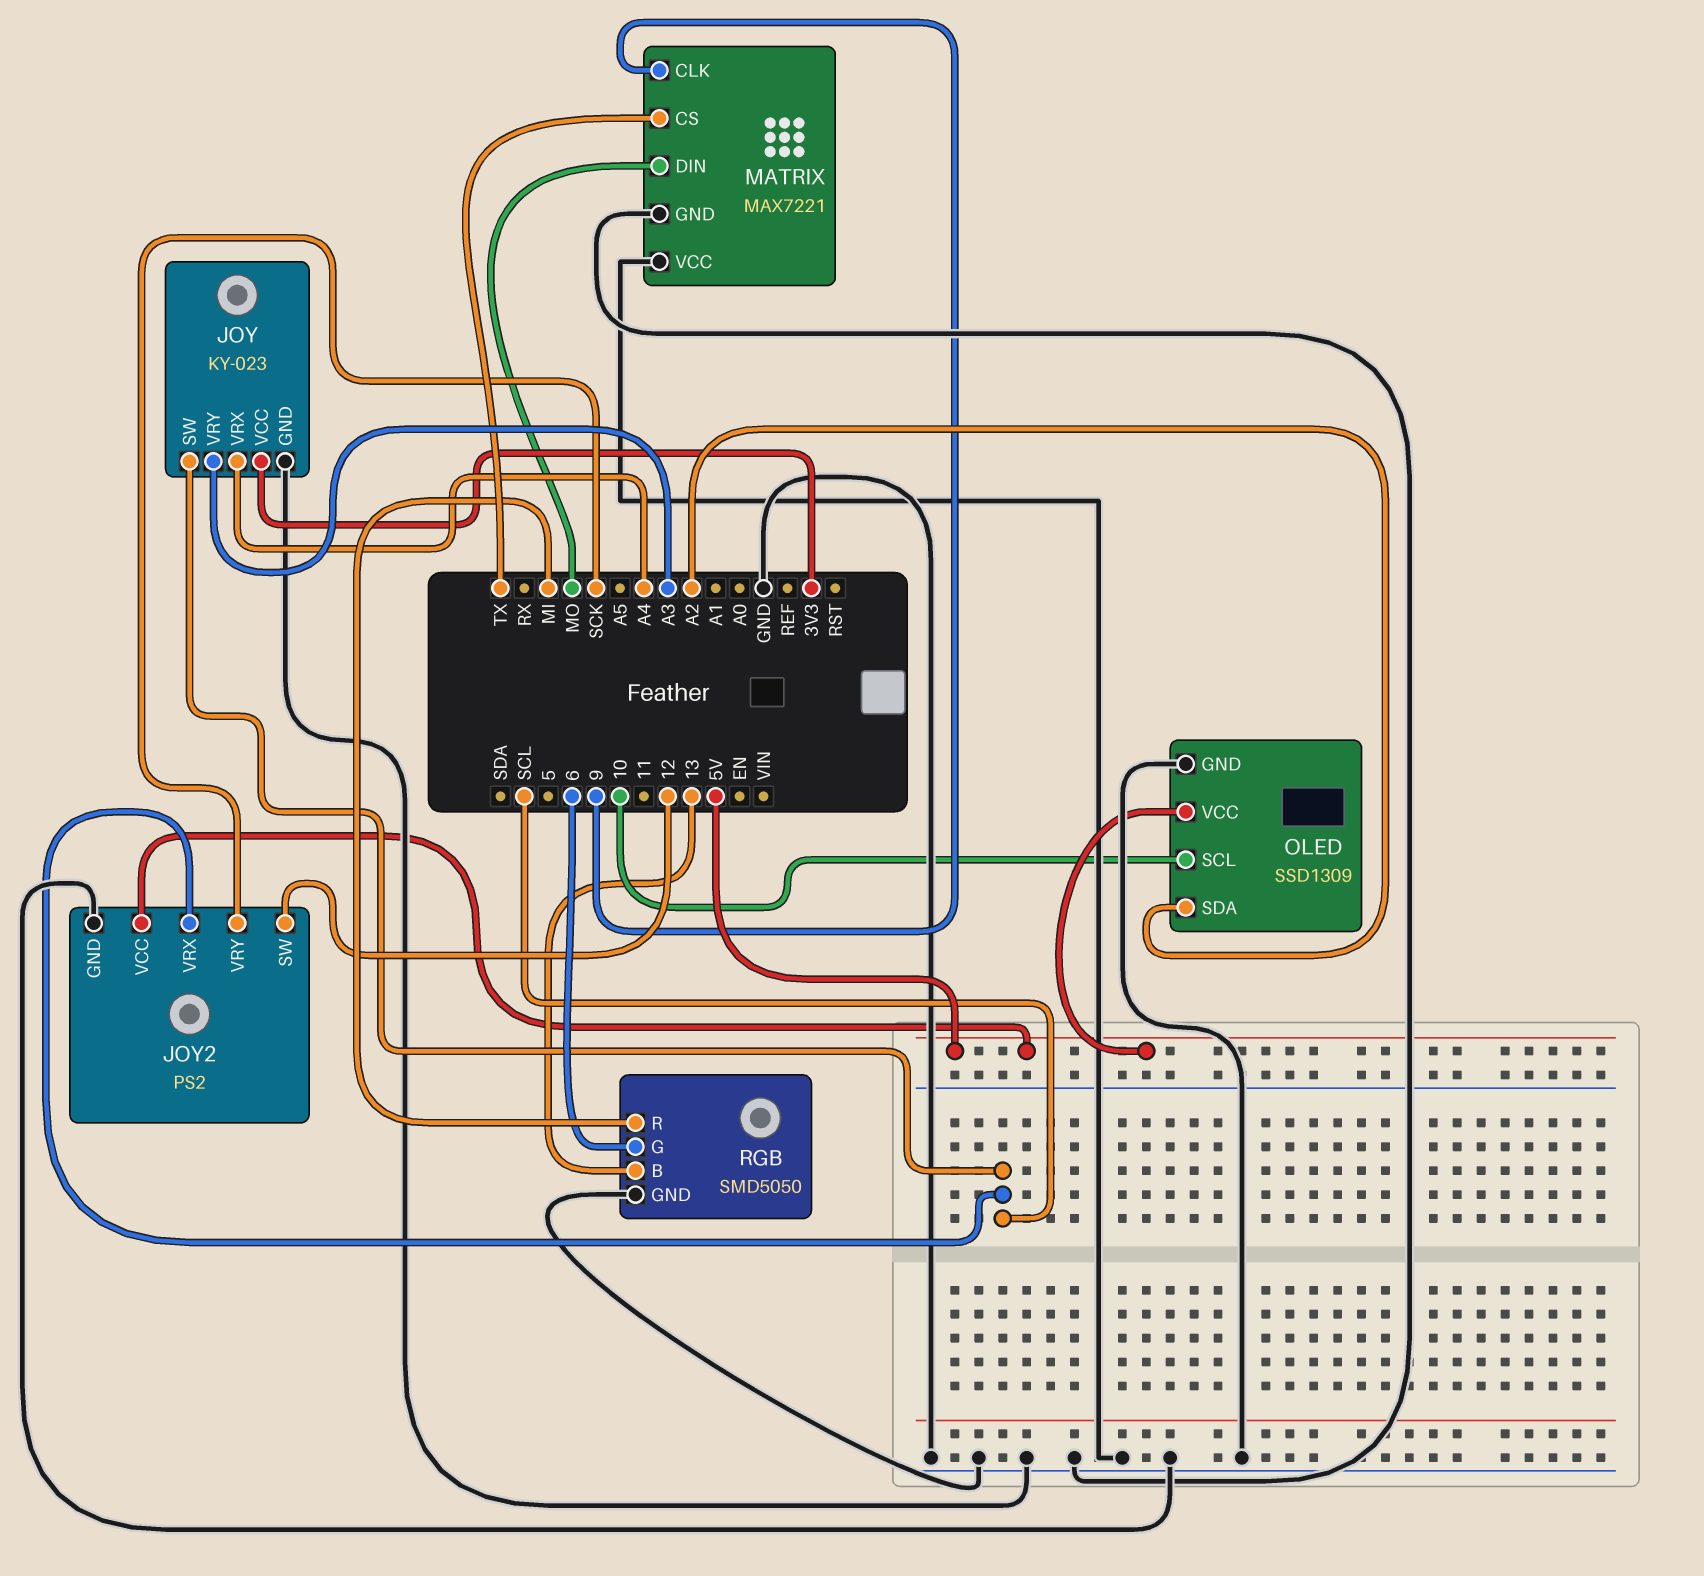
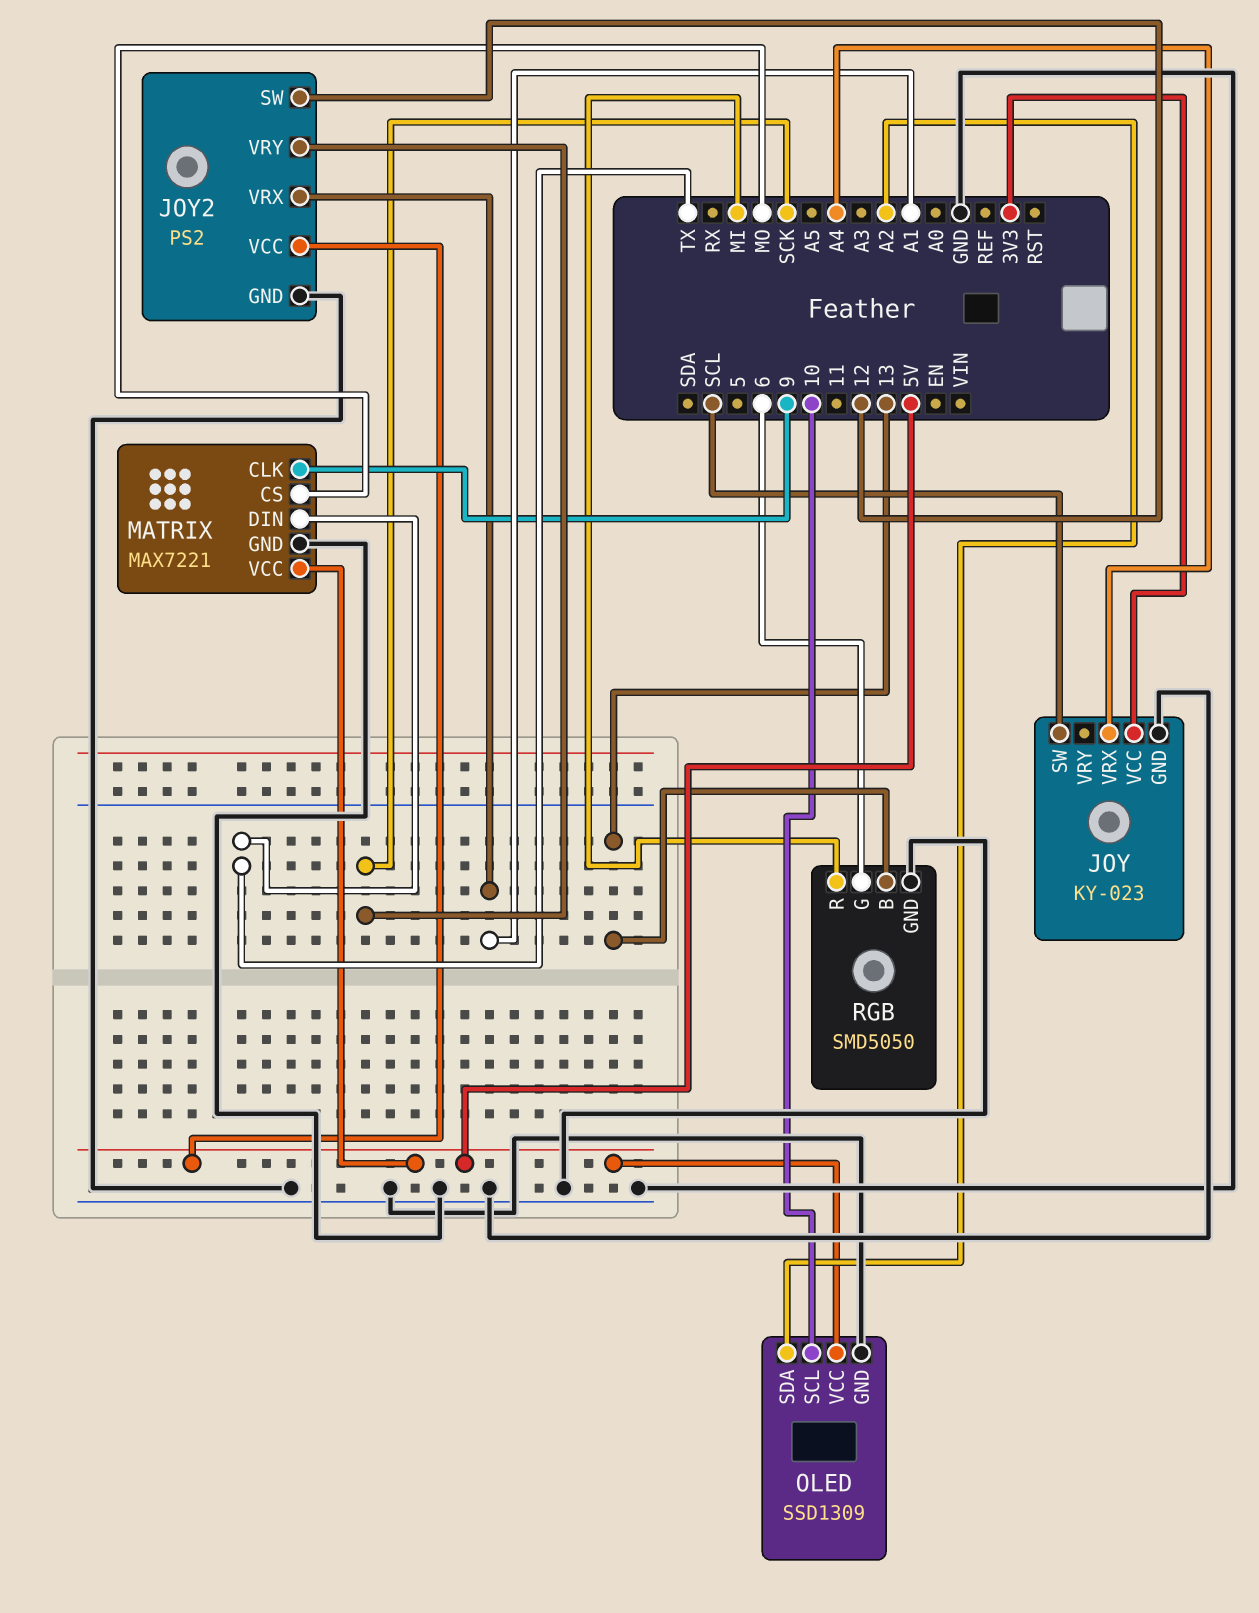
JOY pin VRY: A3 -> none
JOY2 pin VRX: SCL -> A1
MATRIX pin CS: TX -> MO
MATRIX pin DIN: MO -> TX
MATRIX pin VCC: GND -> 5V

